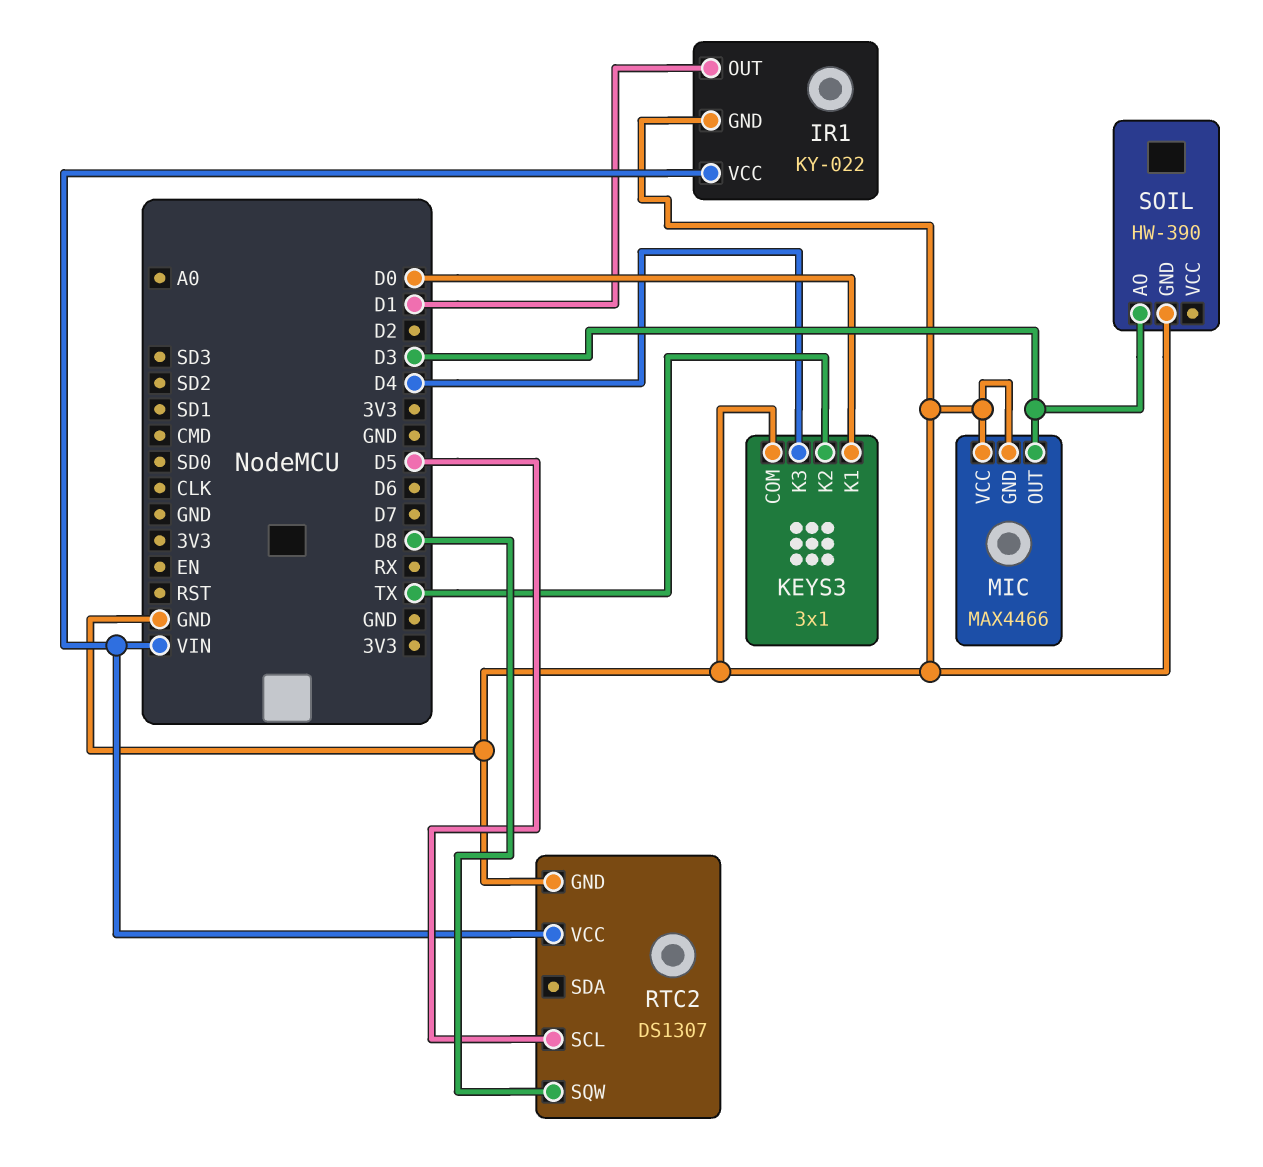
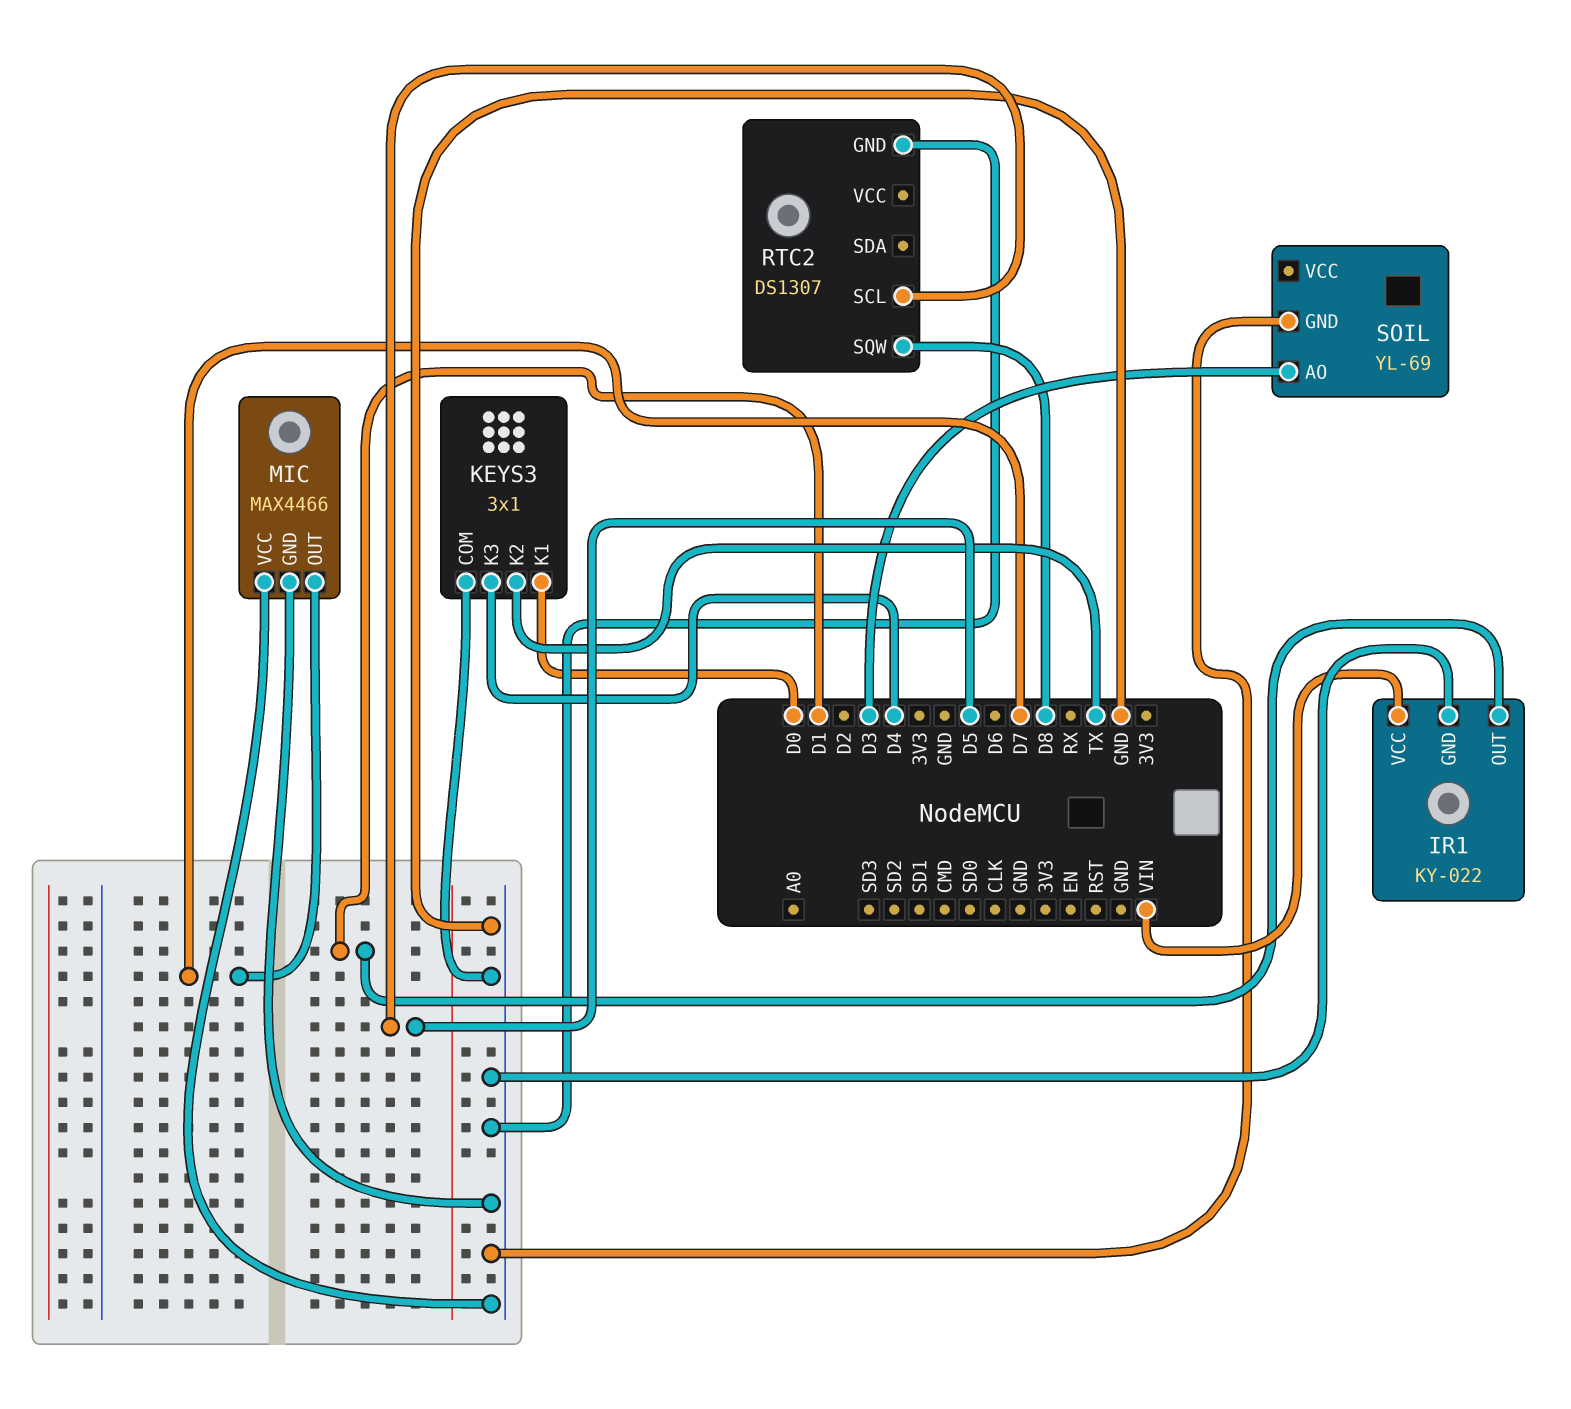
MIC pin OUT: D3 -> D7
RTC2 pin VCC: VIN -> none
SOIL: HW-390 -> YL-69

